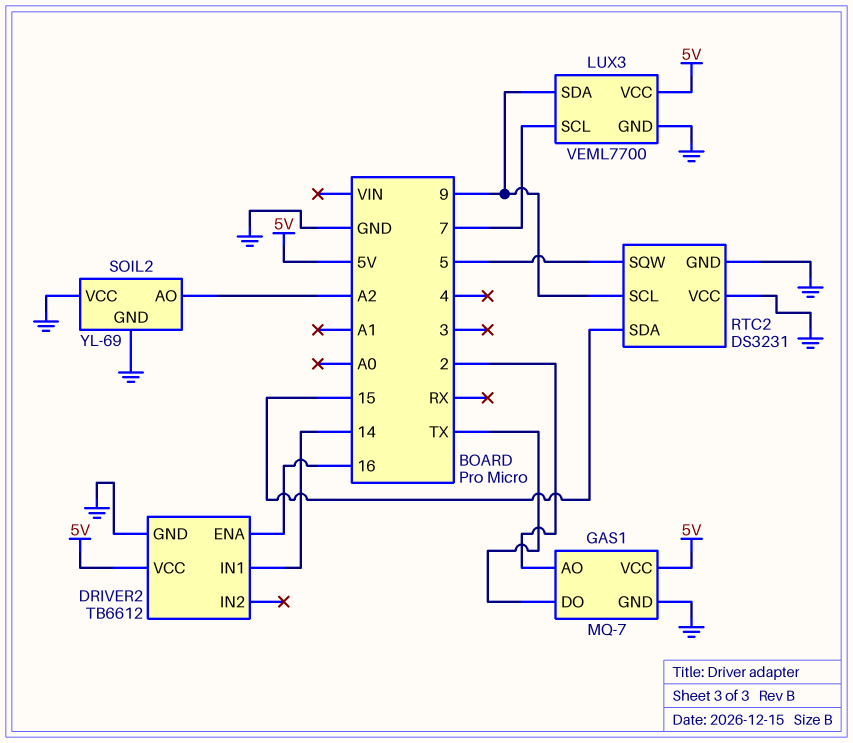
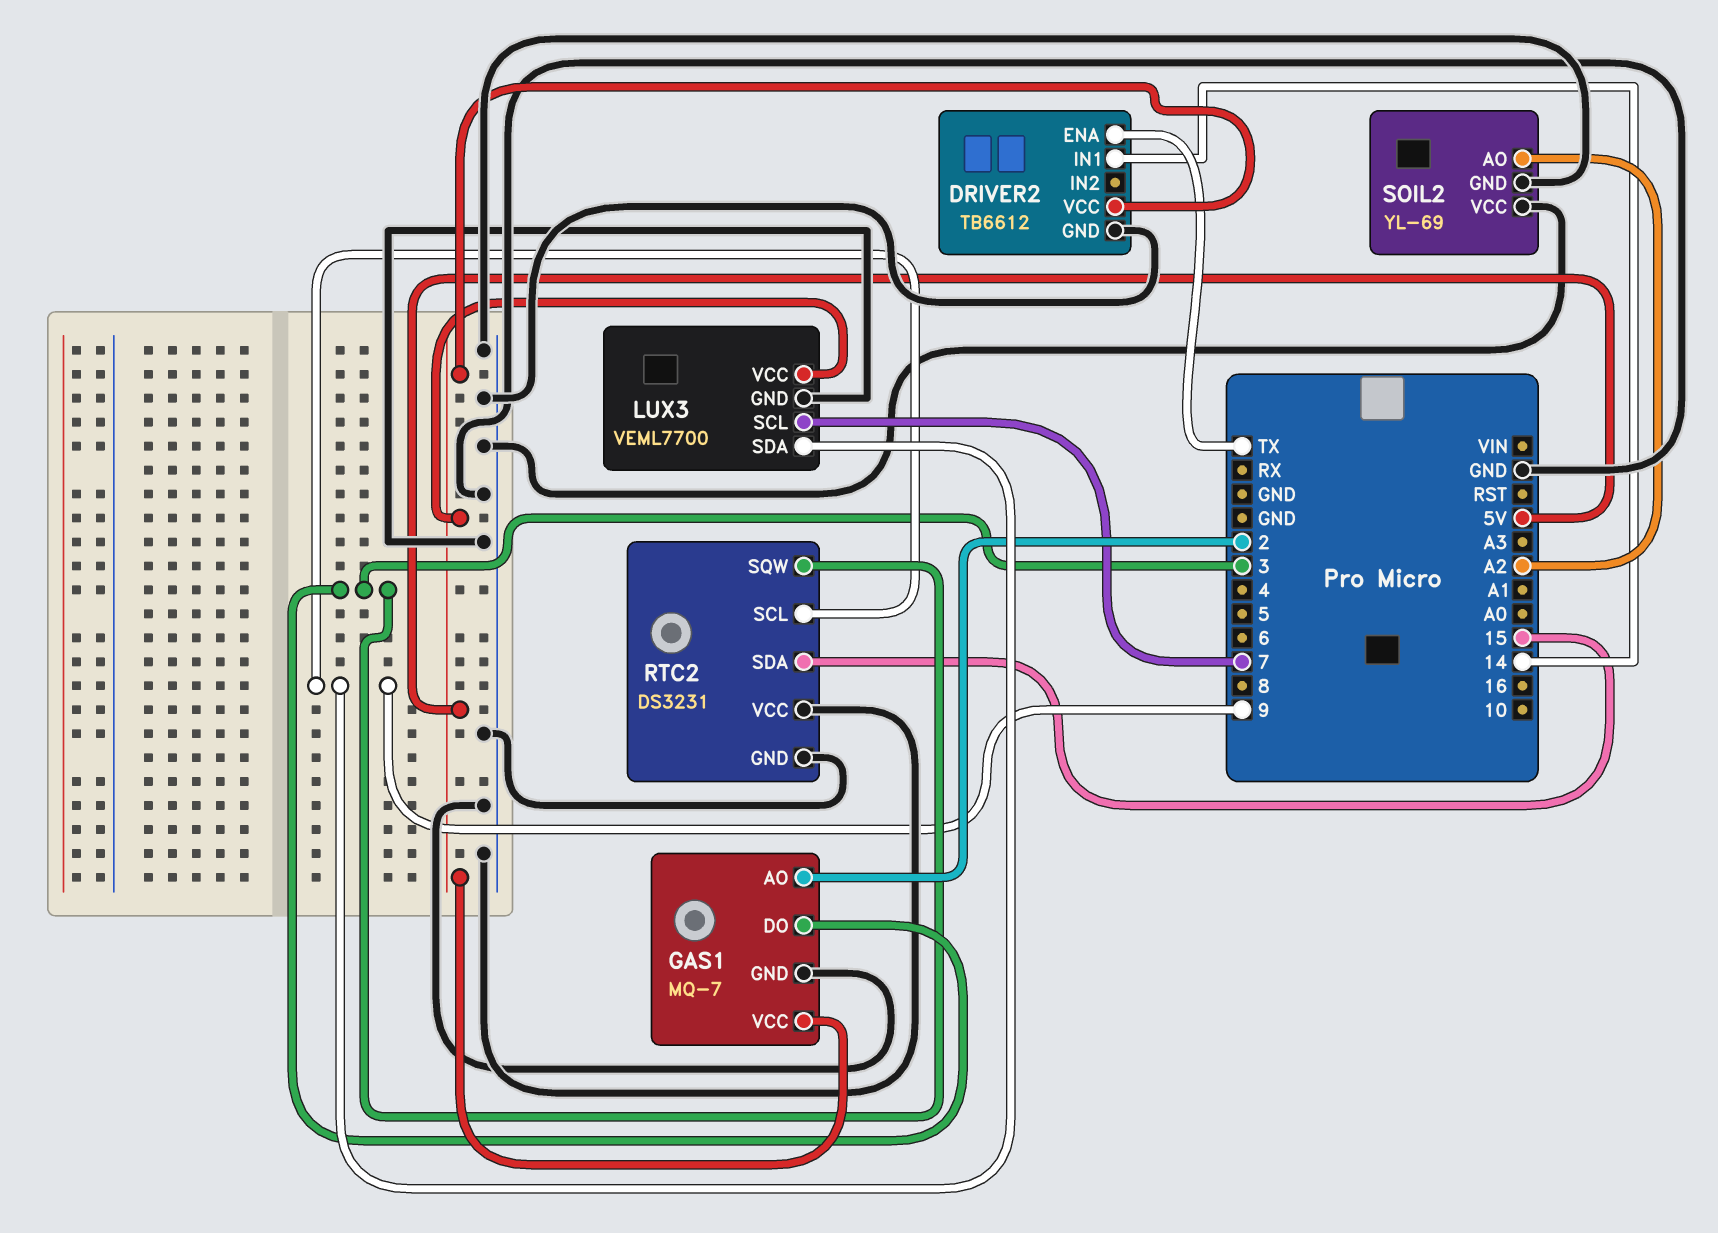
DRIVER2 pin ENA: 16 -> TX
GAS1 pin DO: TX -> 3
RTC2 pin SQW: 5 -> 3

